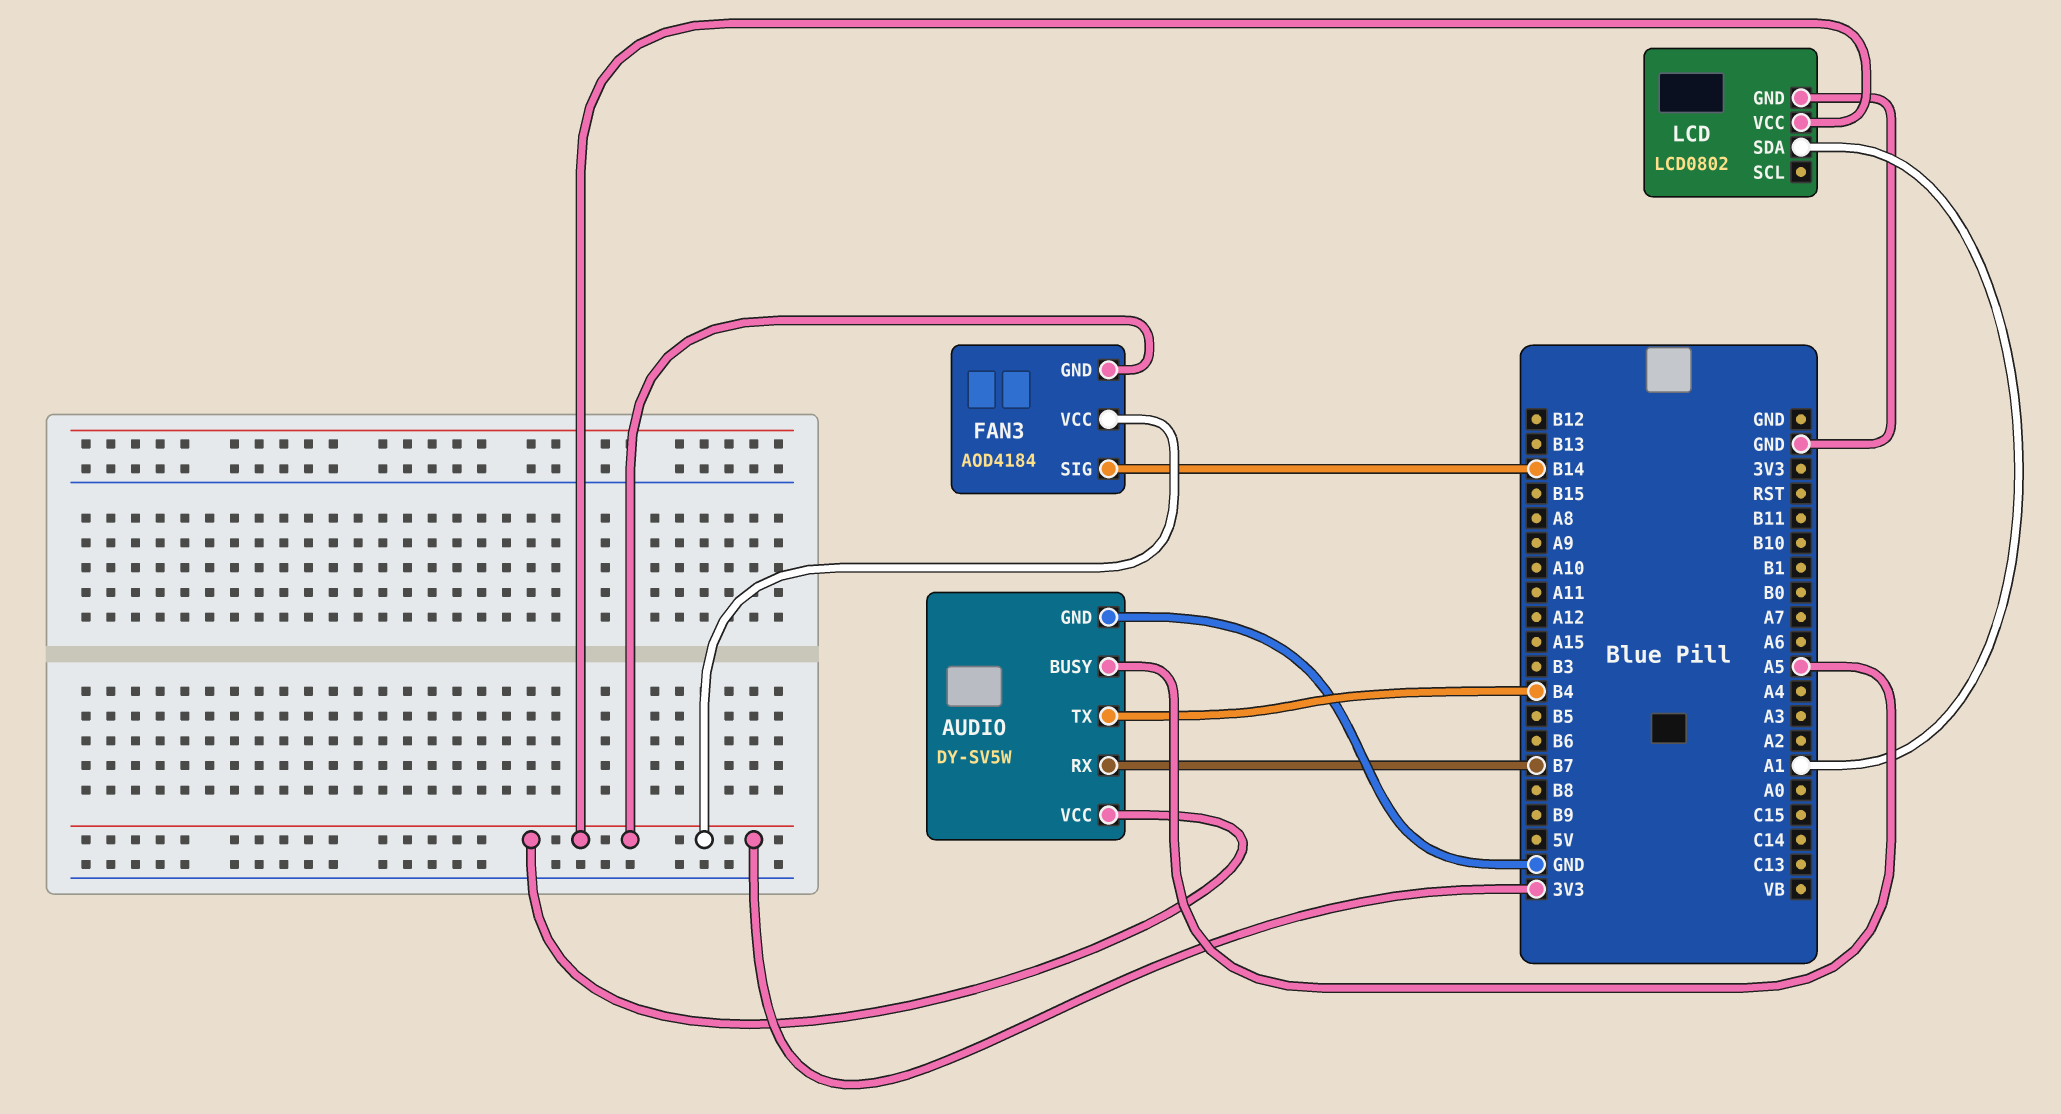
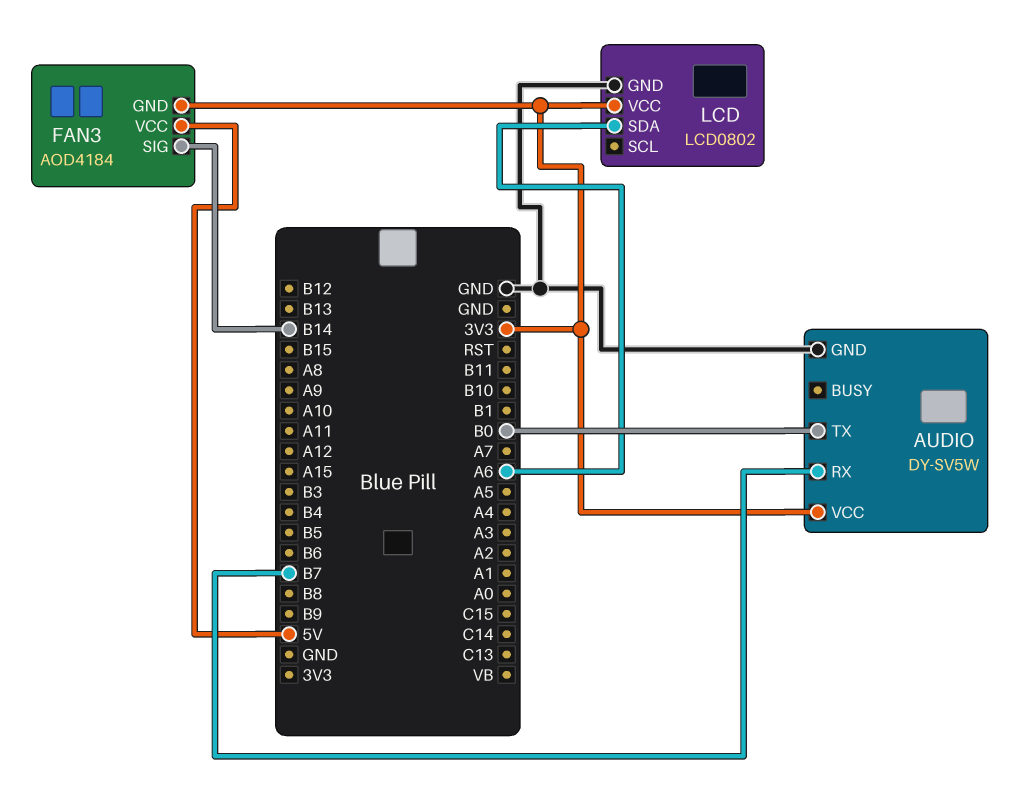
AUDIO pin BUSY: A5 -> none
AUDIO pin TX: B4 -> B0
FAN3 pin VCC: 3V3 -> 5V
LCD pin SDA: A1 -> A6

